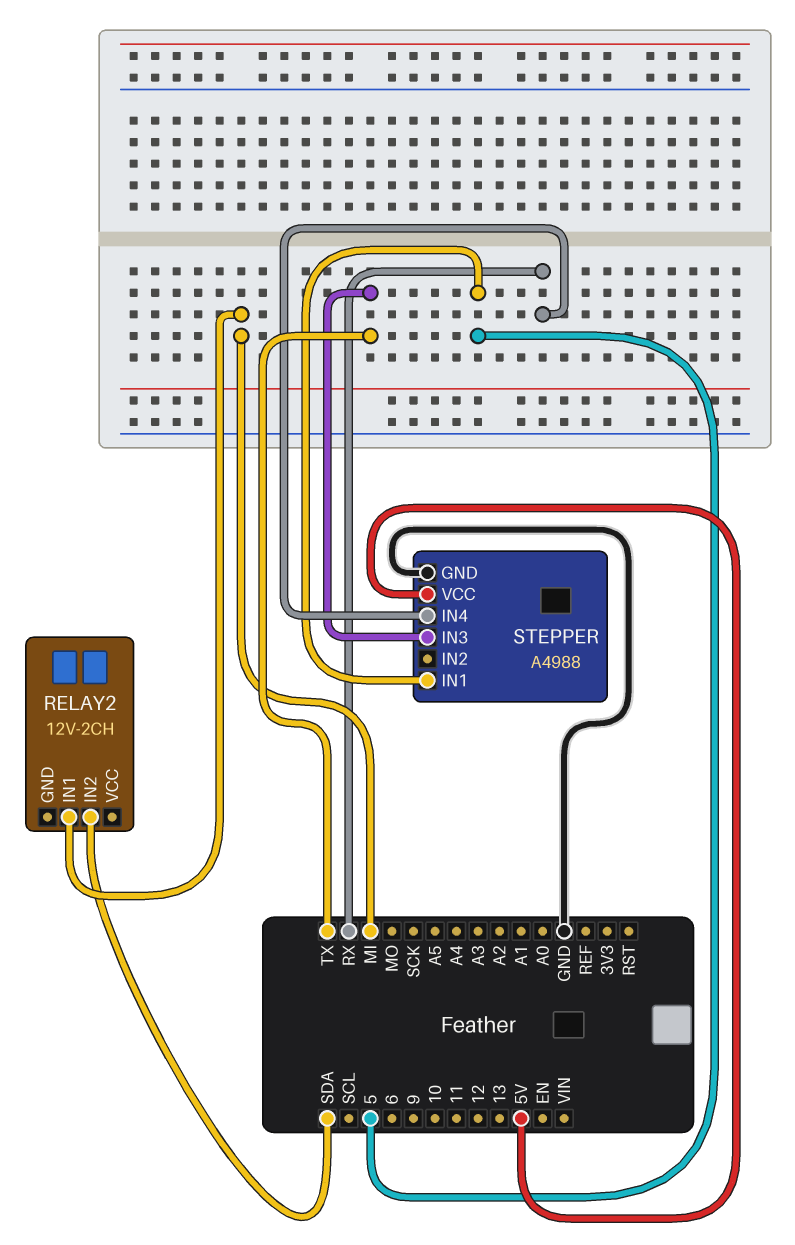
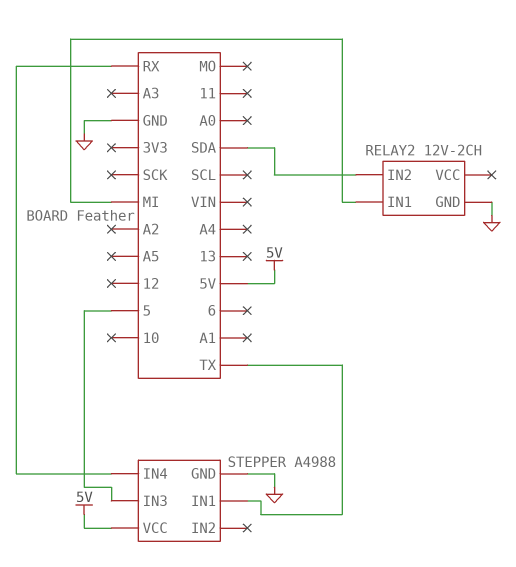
RELAY2 pin GND: none -> GND
STEPPER pin IN1: 5 -> TX
STEPPER pin IN3: TX -> 5

